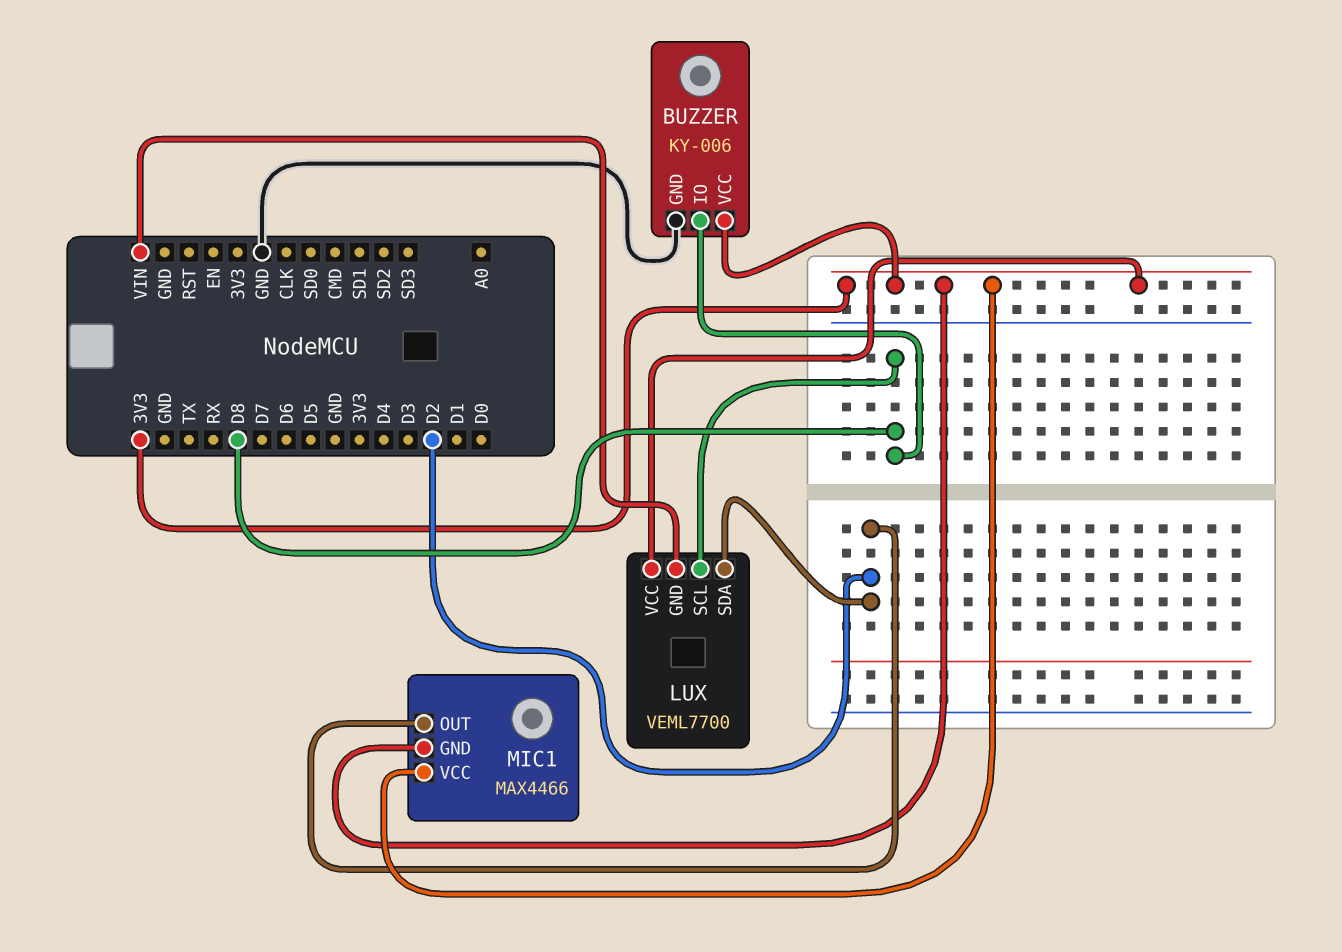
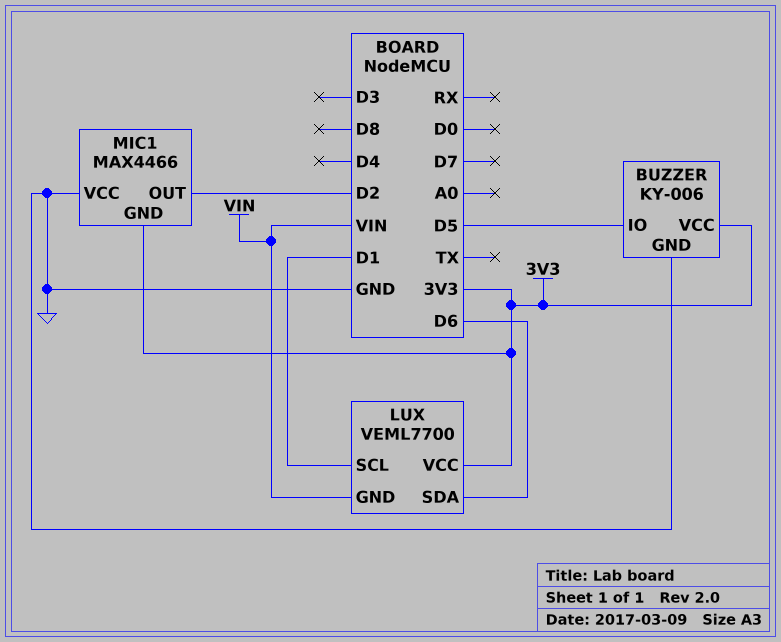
BUZZER pin IO: D8 -> D5
LUX pin SCL: D8 -> D1
LUX pin SDA: D2 -> D6
MIC1 pin VCC: 3V3 -> GND

